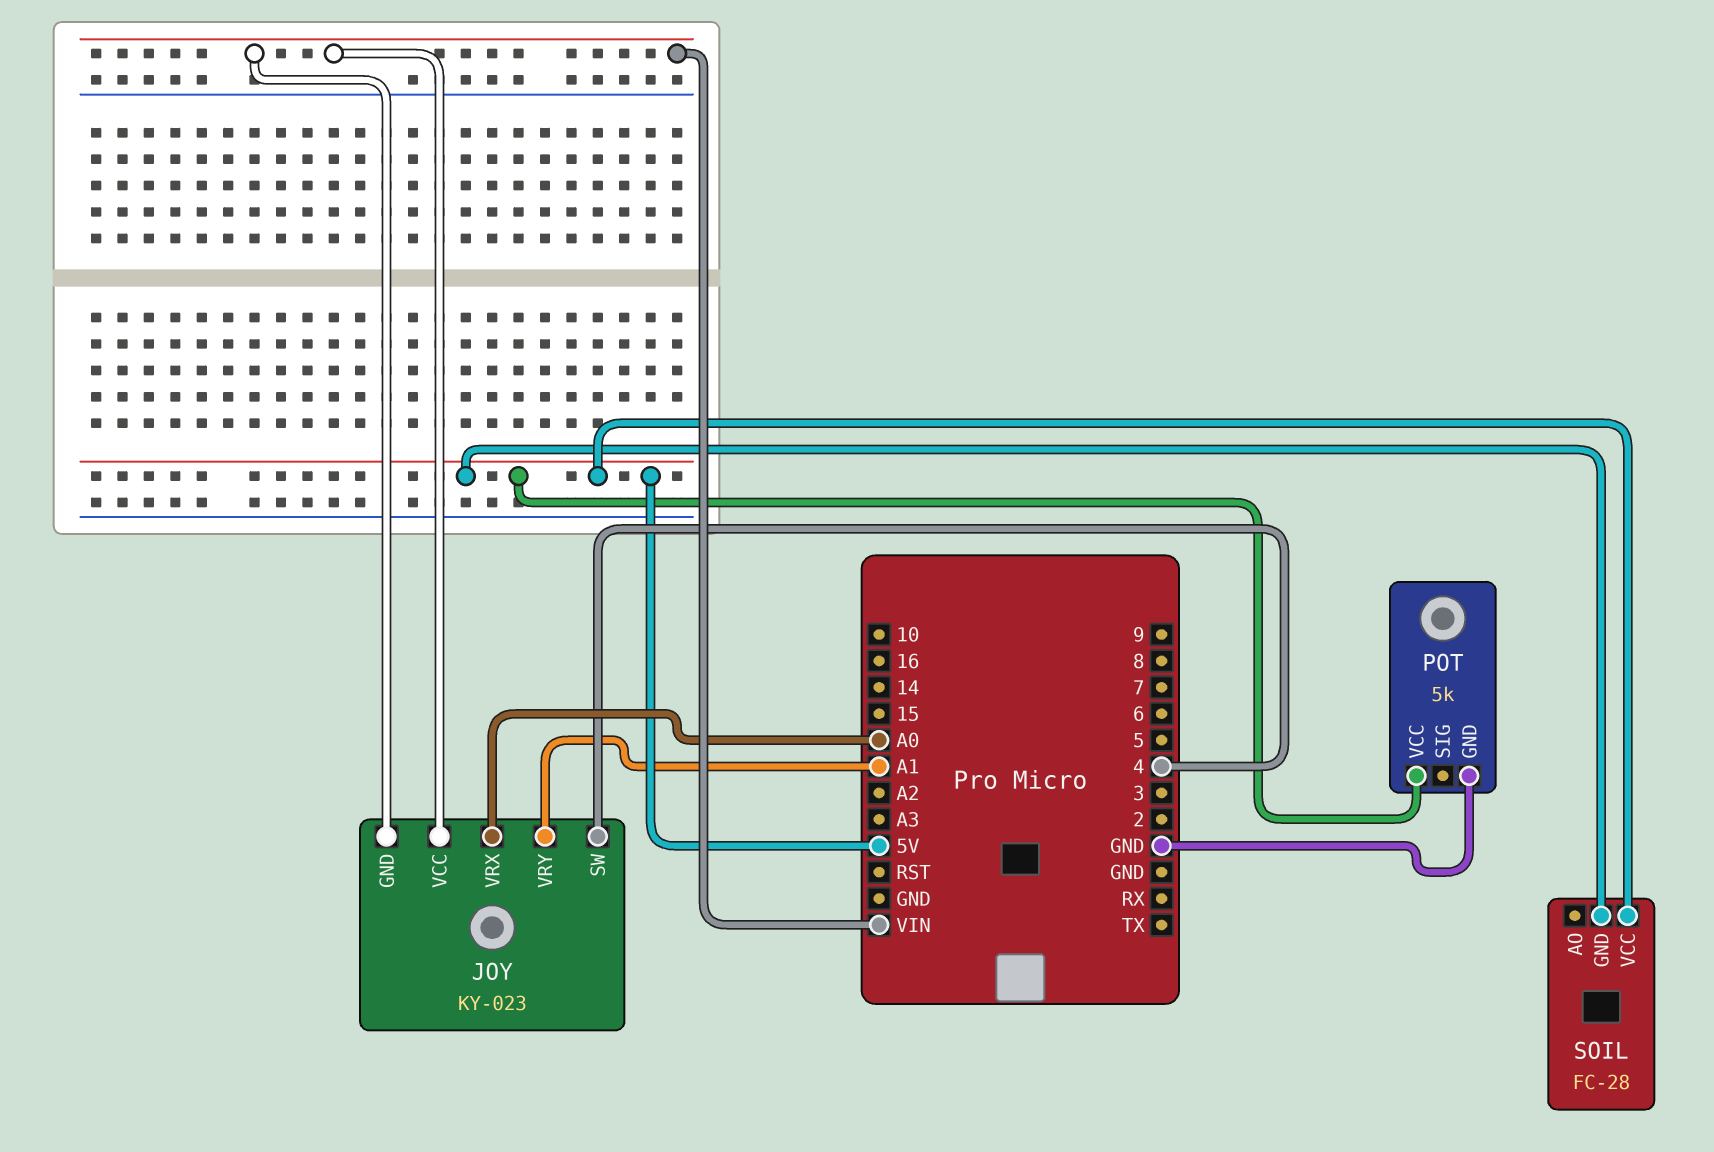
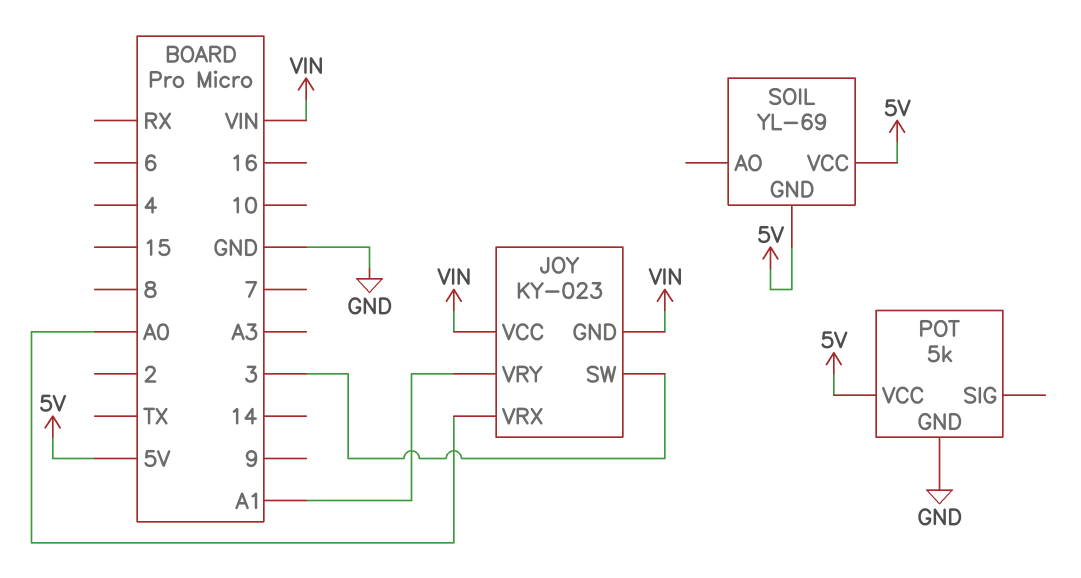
JOY pin SW: 4 -> 3
SOIL: FC-28 -> YL-69

